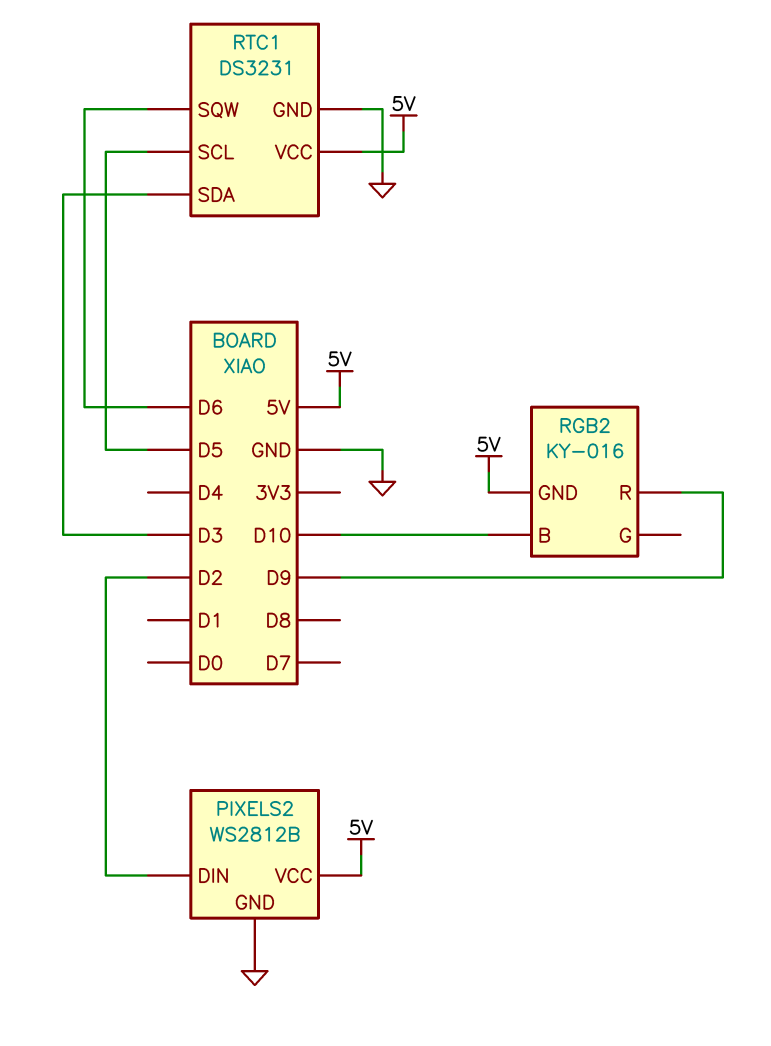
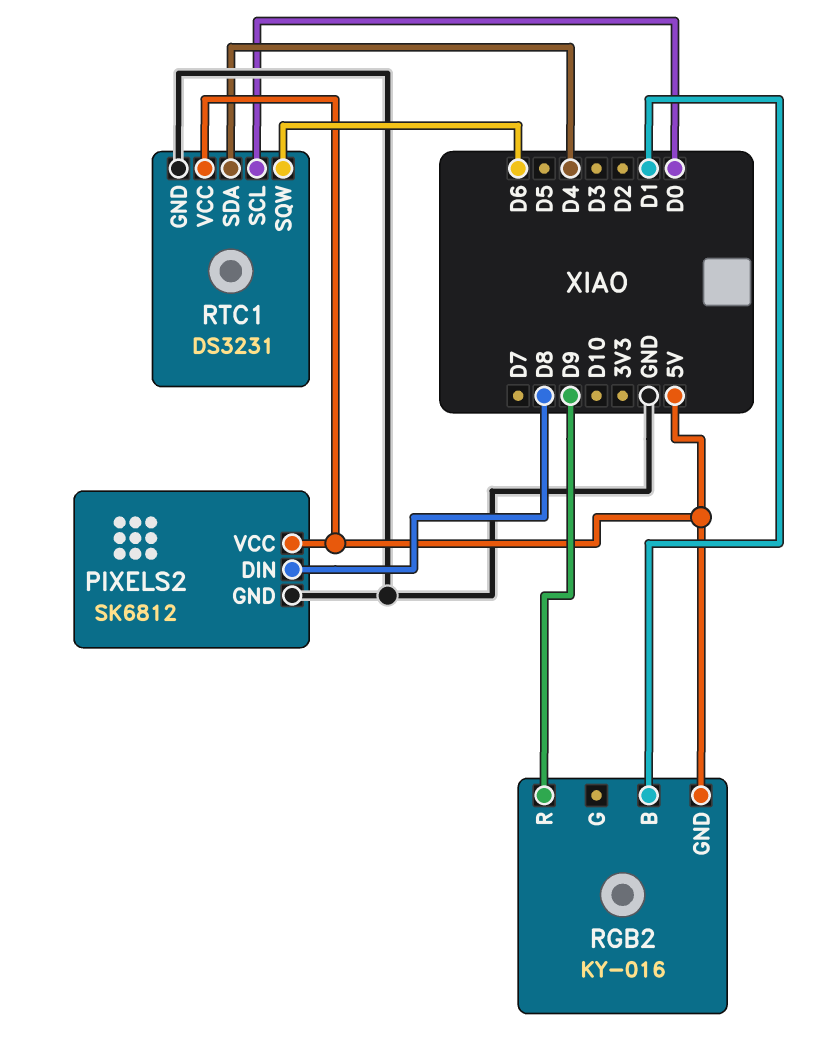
PIXELS2: WS2812B -> SK6812
PIXELS2 pin DIN: D2 -> D8
RGB2 pin B: D10 -> D1
RTC1 pin SCL: D5 -> D0
RTC1 pin SDA: D3 -> D4

